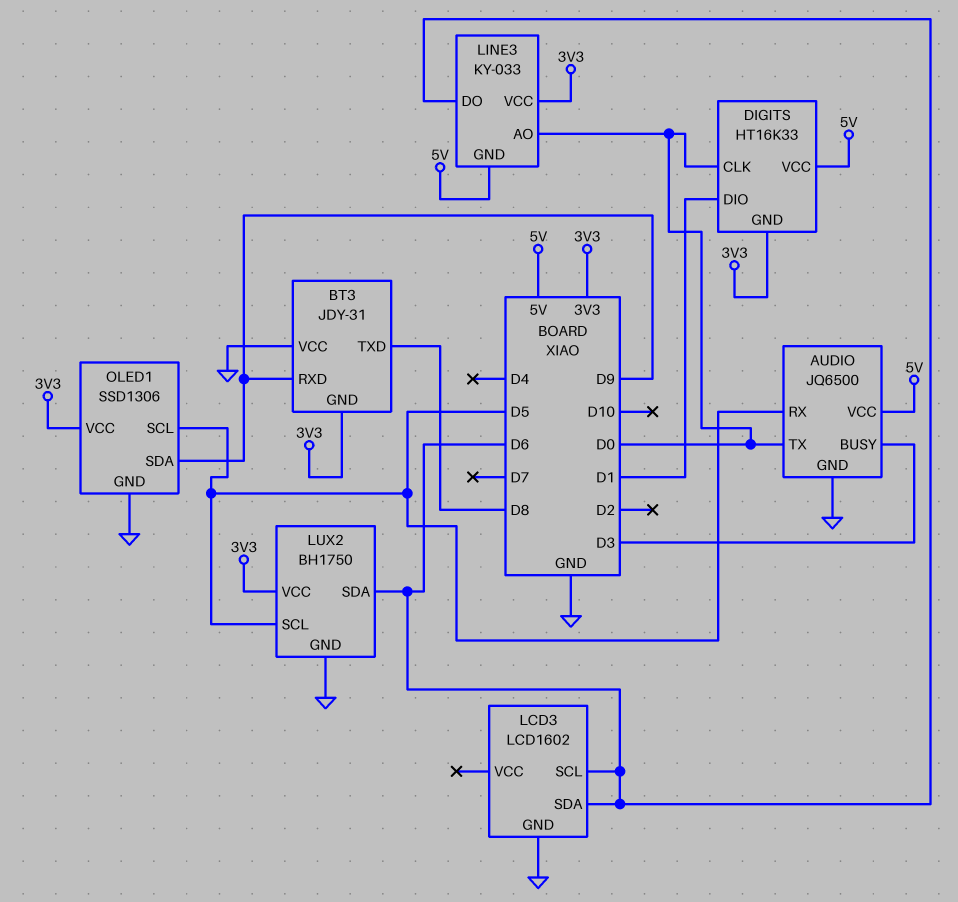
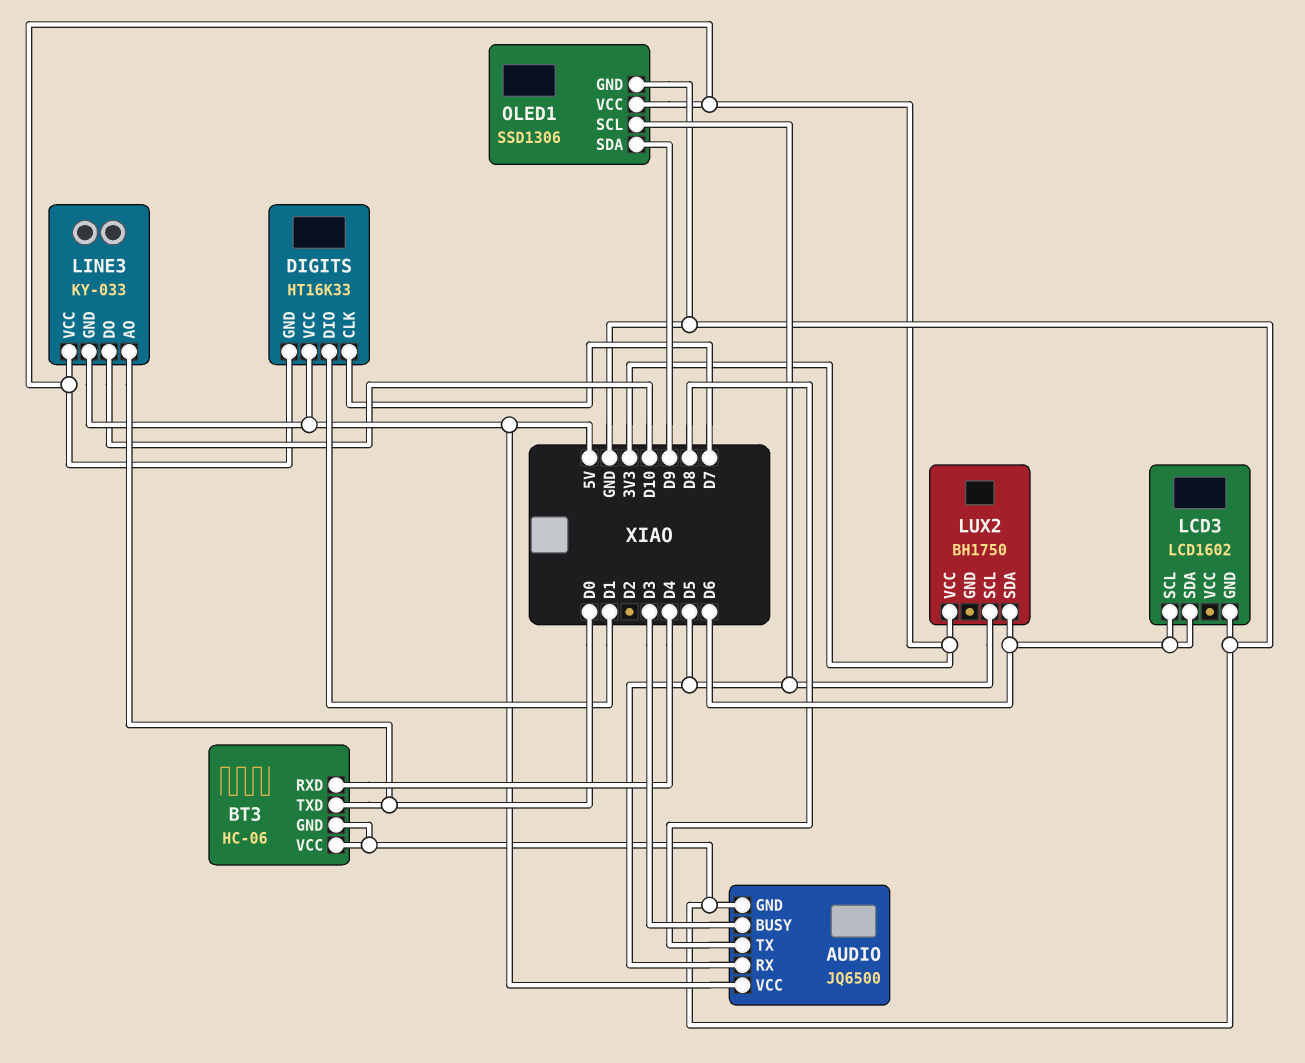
AUDIO pin TX: D0 -> D8
BT3: JDY-31 -> HC-06
BT3 pin GND: 3V3 -> GND
BT3 pin RXD: D9 -> D4
BT3 pin TXD: D8 -> D0
DIGITS pin CLK: D0 -> D7
LINE3 pin DO: D6 -> D10
LUX2 pin GND: GND -> none

